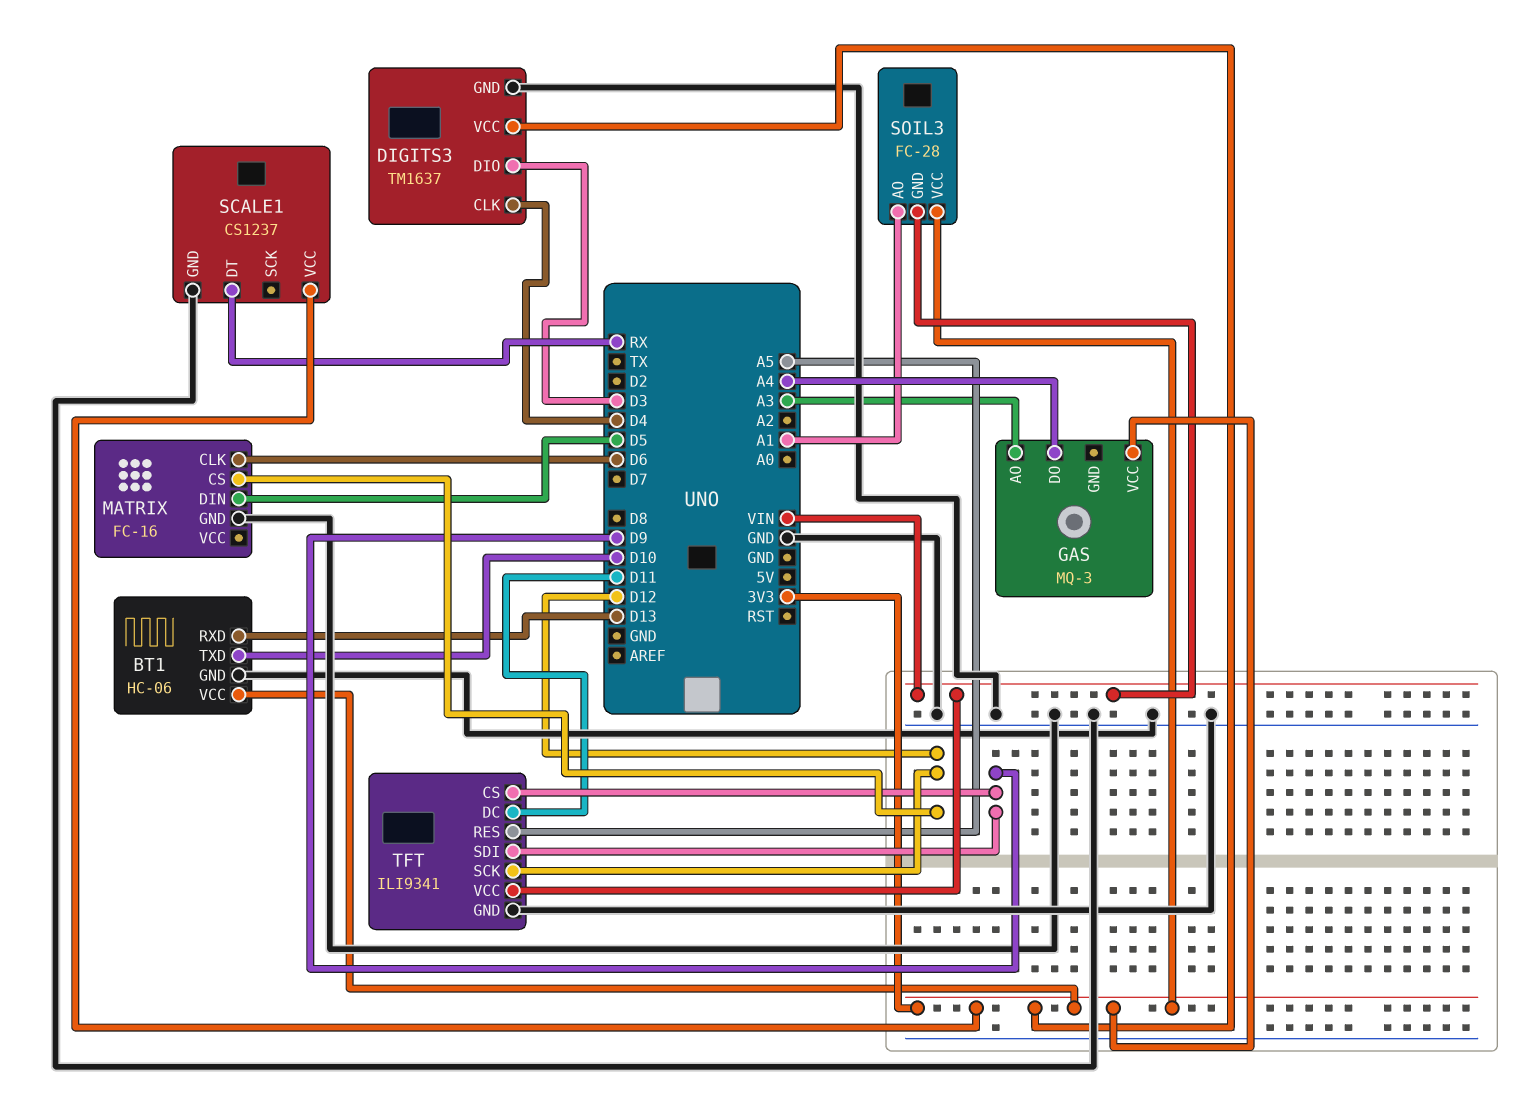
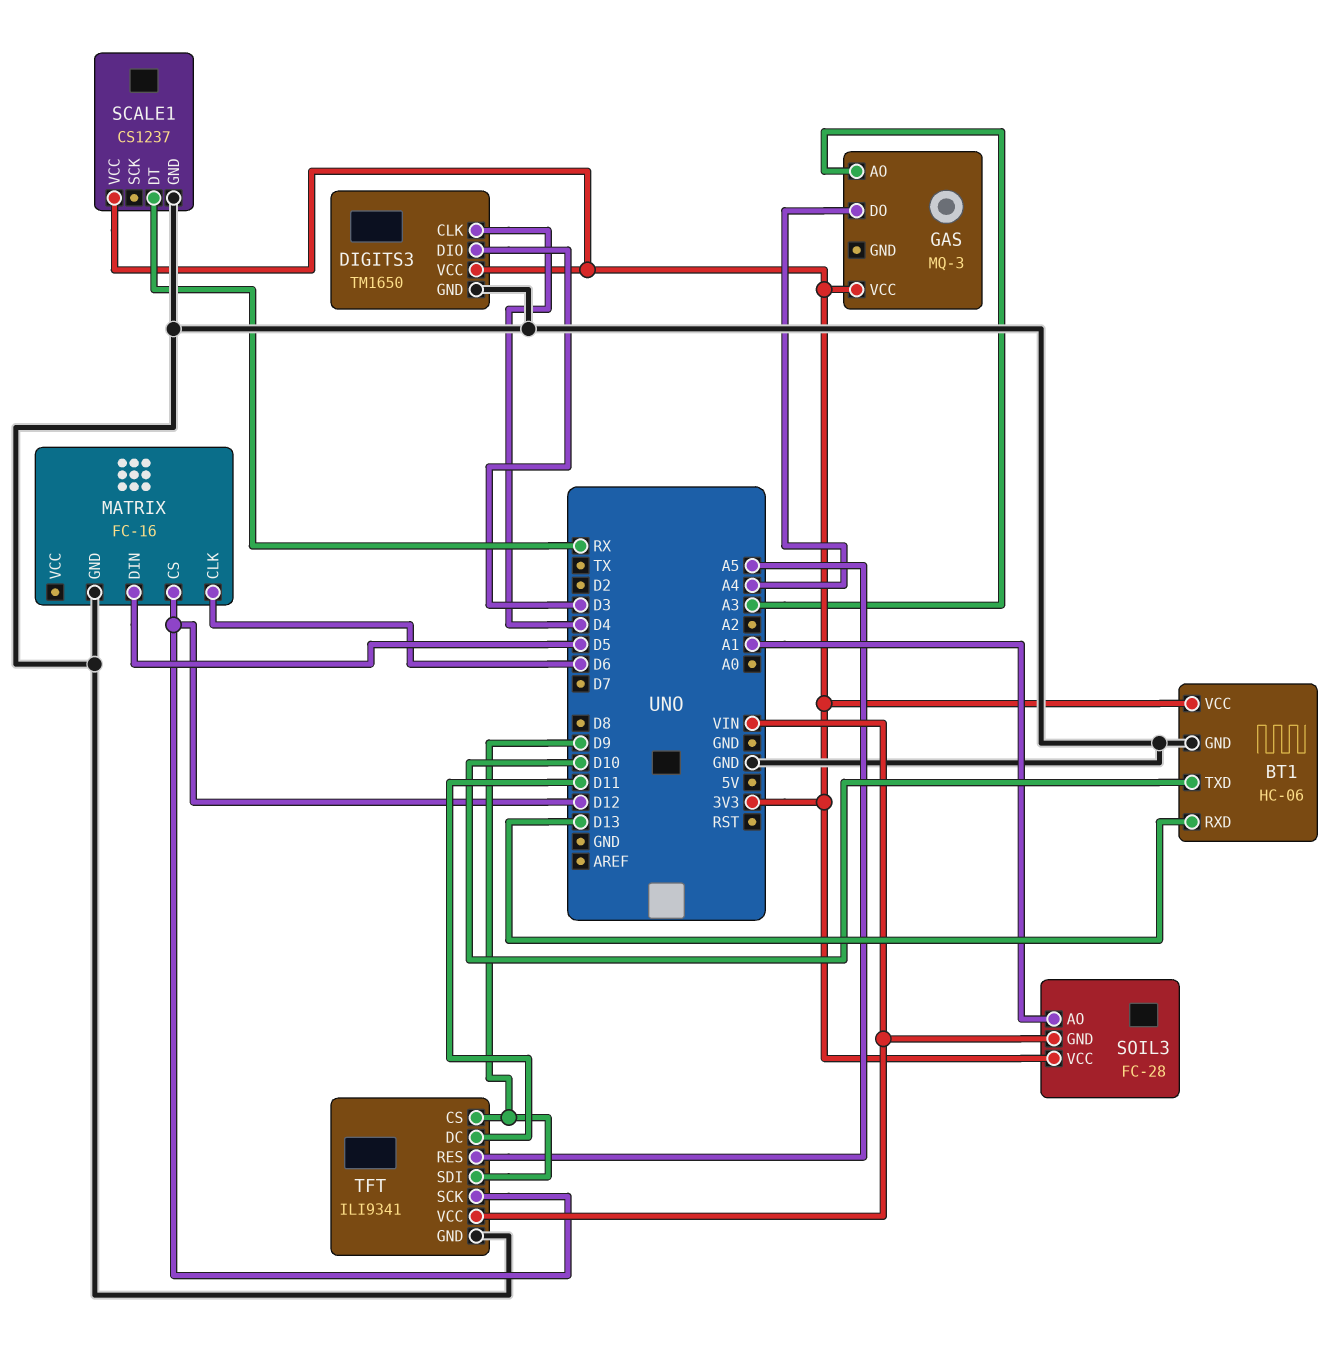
DIGITS3: TM1637 -> TM1650

